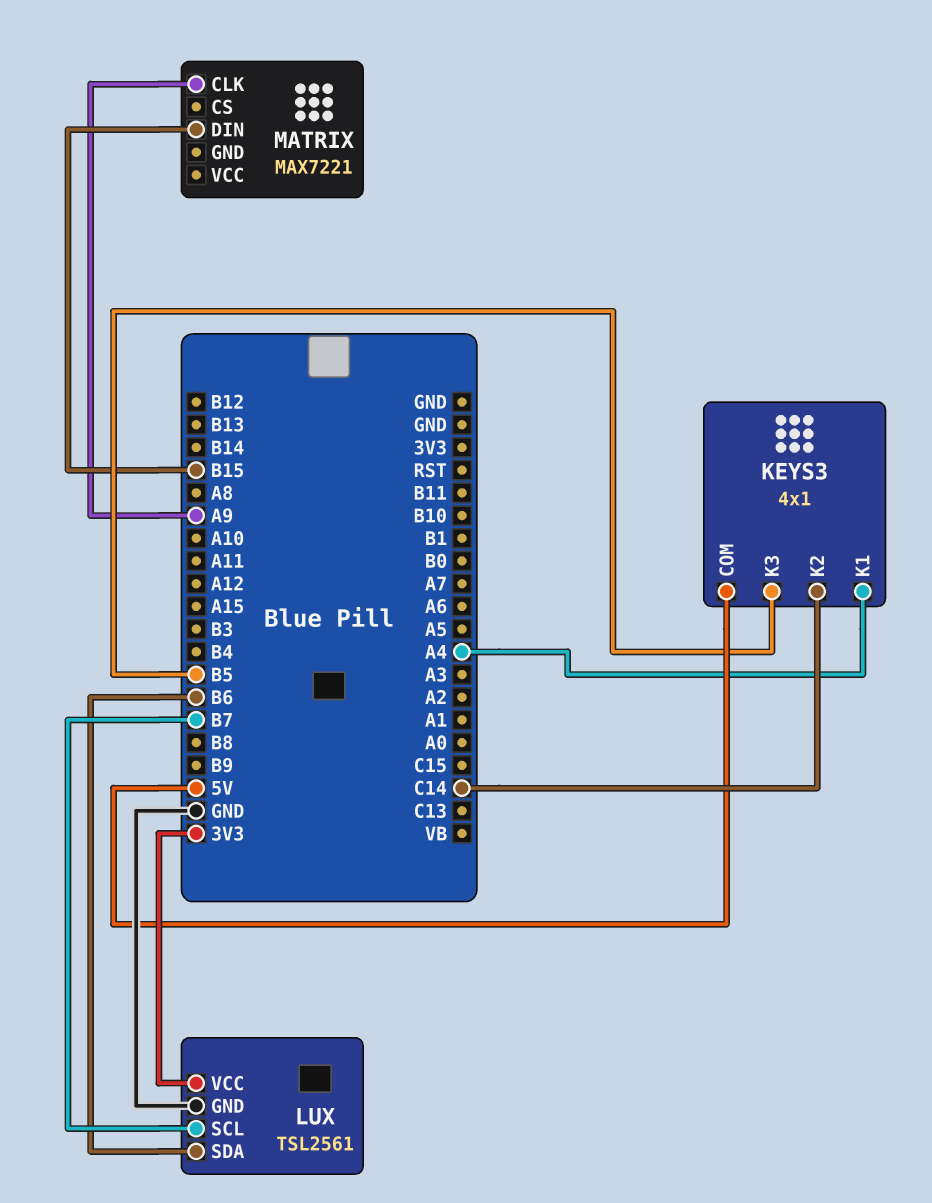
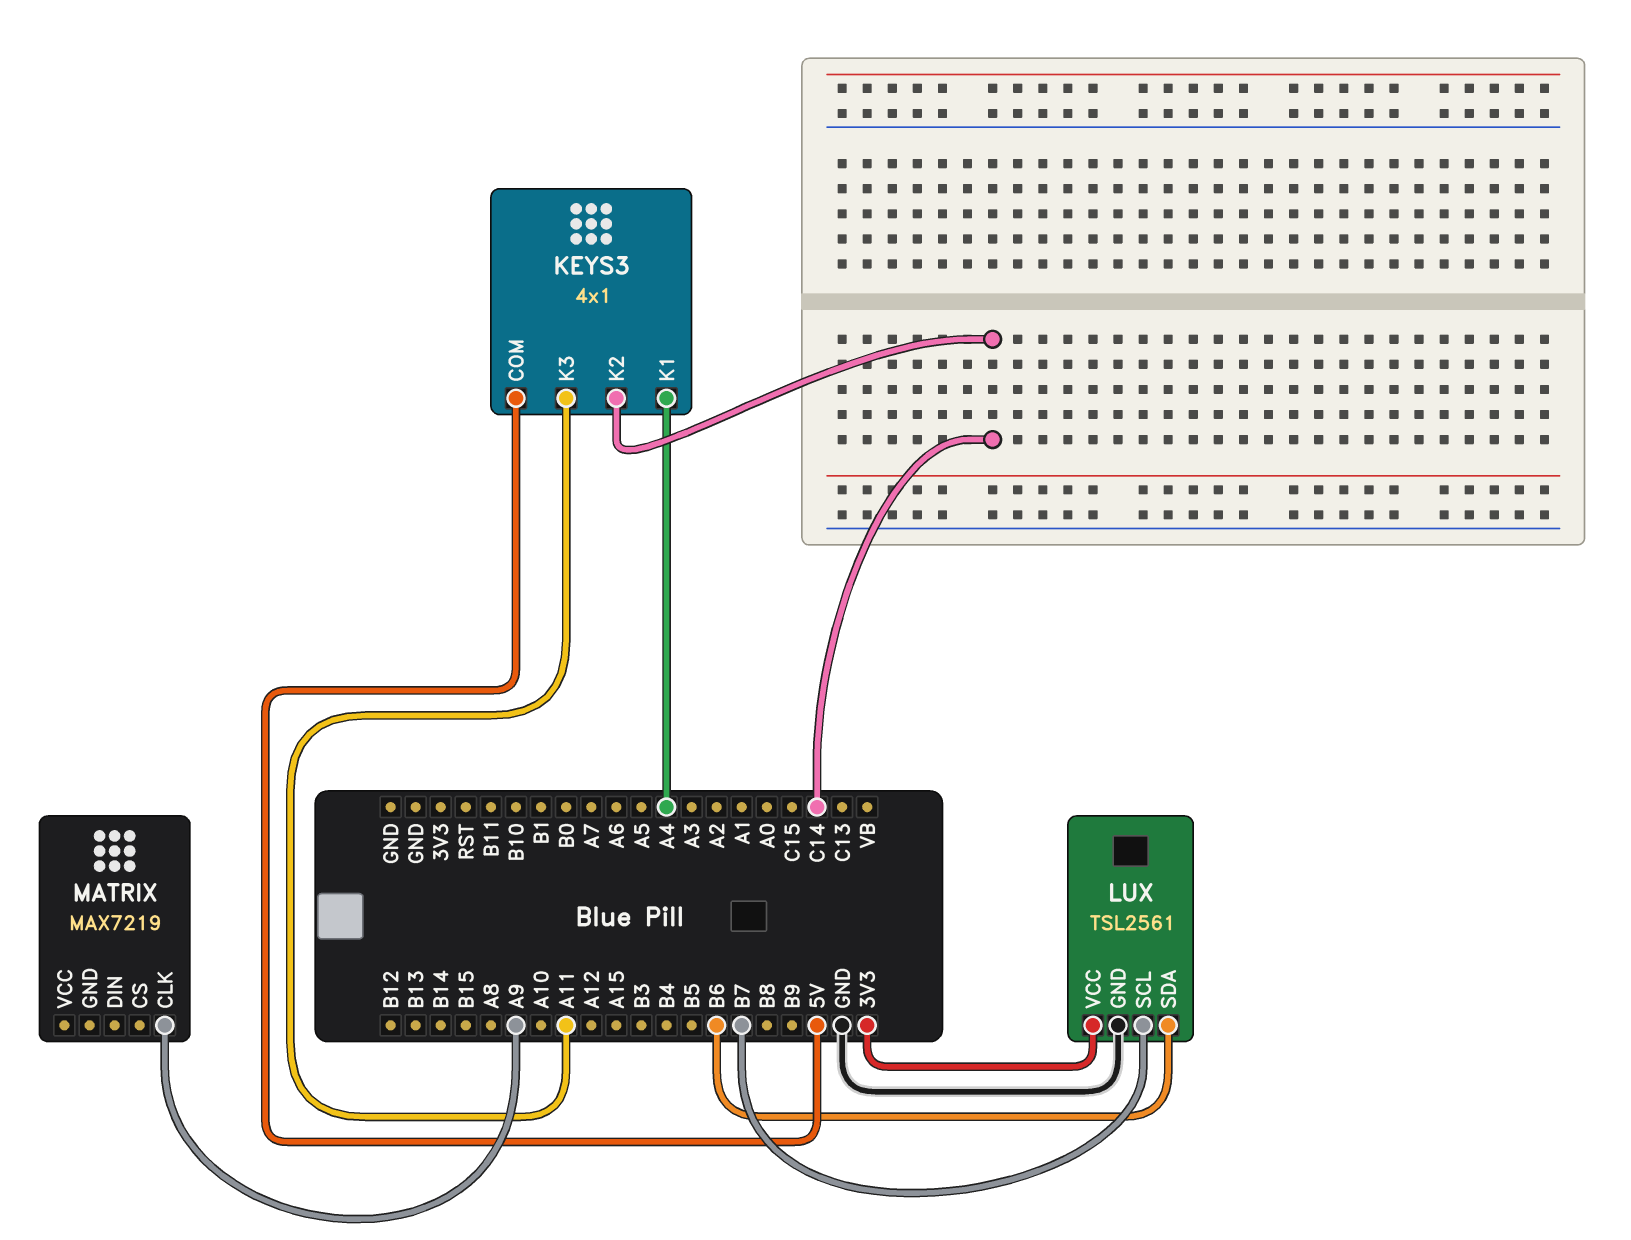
KEYS3 pin K3: B5 -> A11
MATRIX: MAX7221 -> MAX7219
MATRIX pin DIN: B15 -> none

